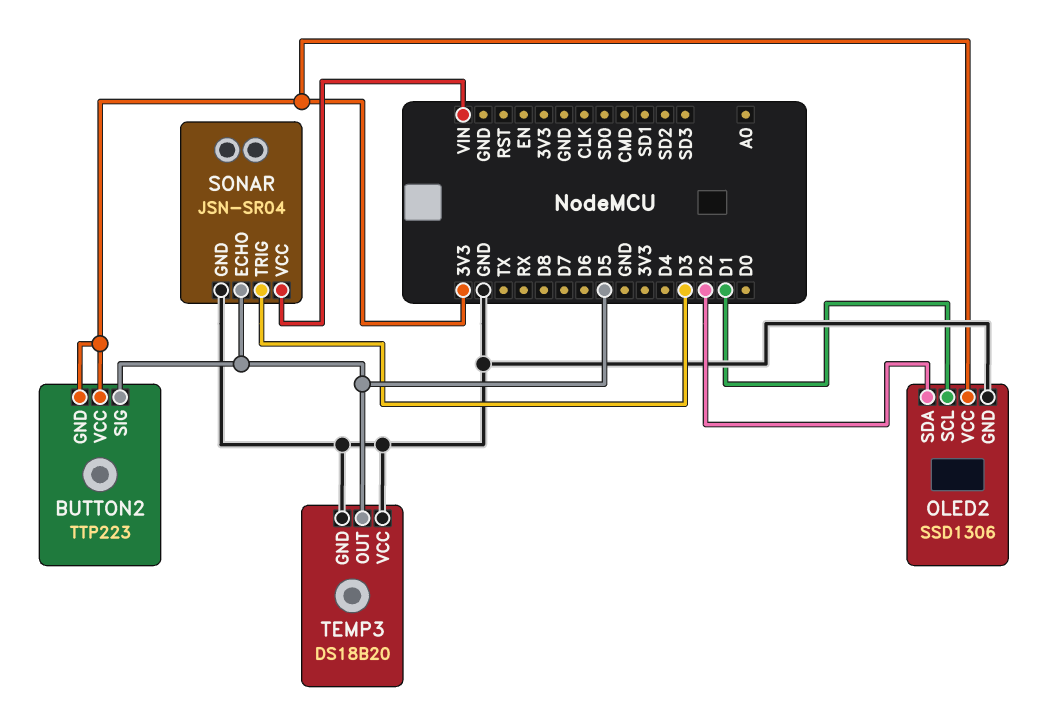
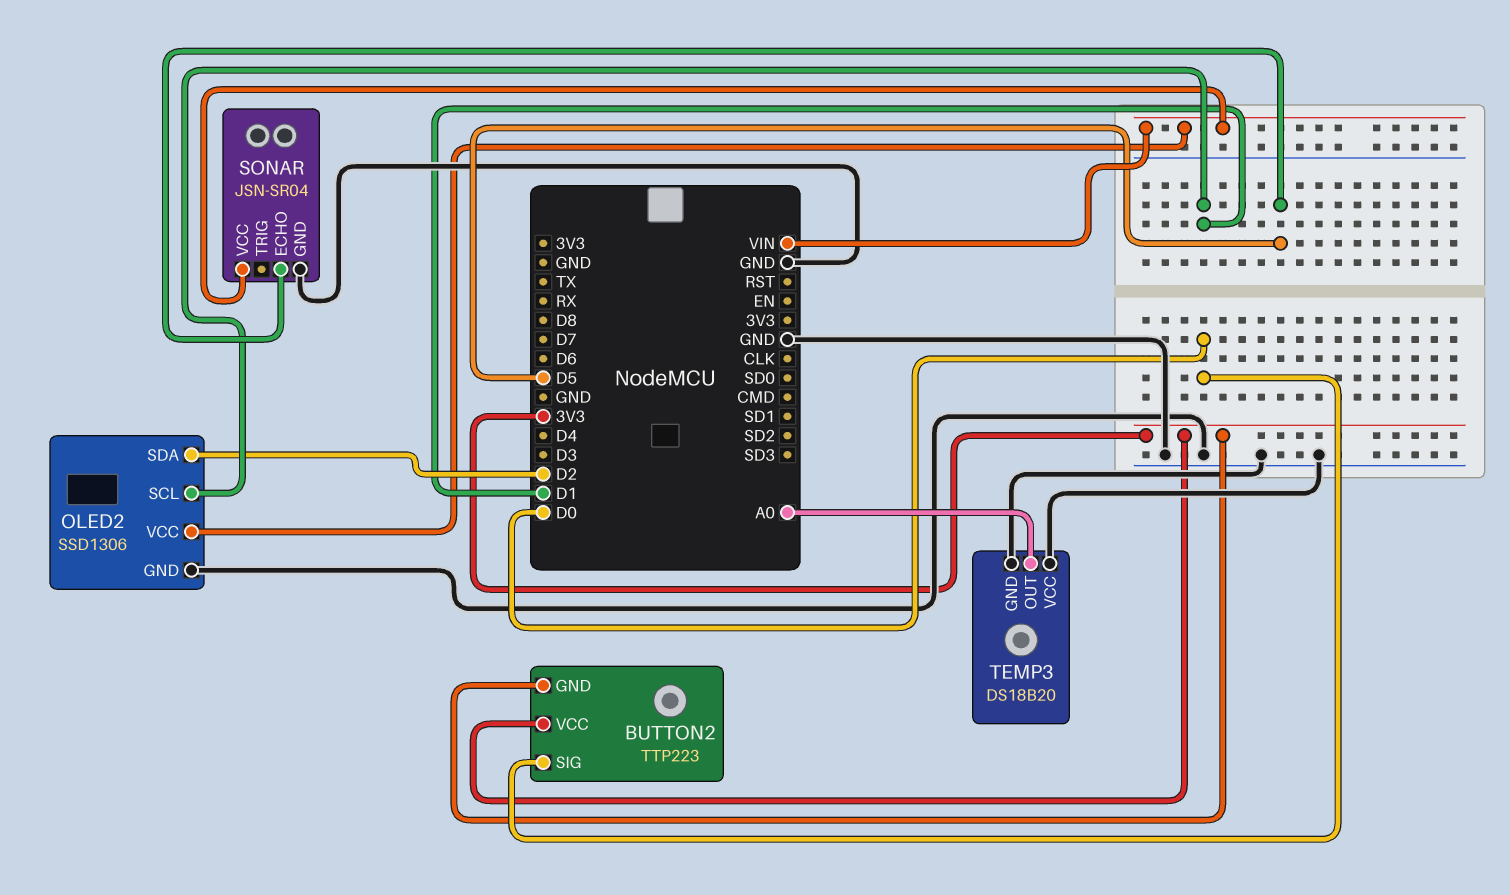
BUTTON2 pin SIG: D5 -> D0
OLED2 pin VCC: 3V3 -> VIN
SONAR pin TRIG: D3 -> none
TEMP3 pin OUT: D5 -> A0

